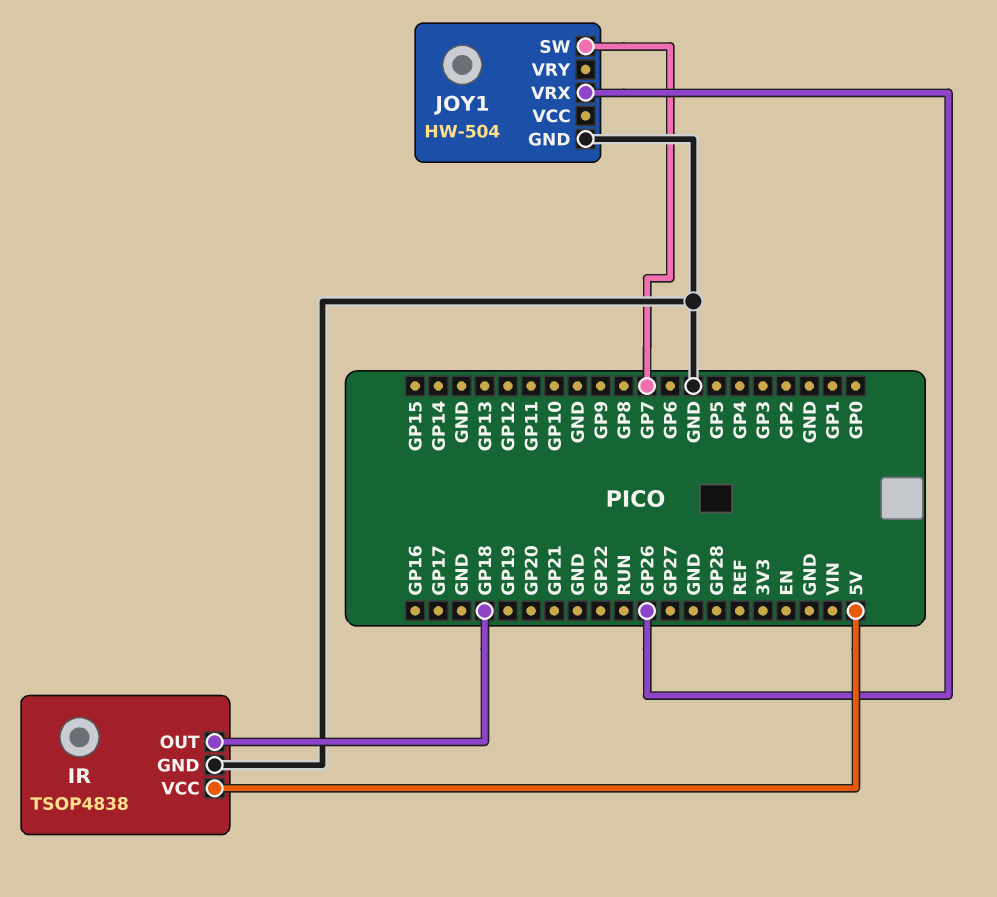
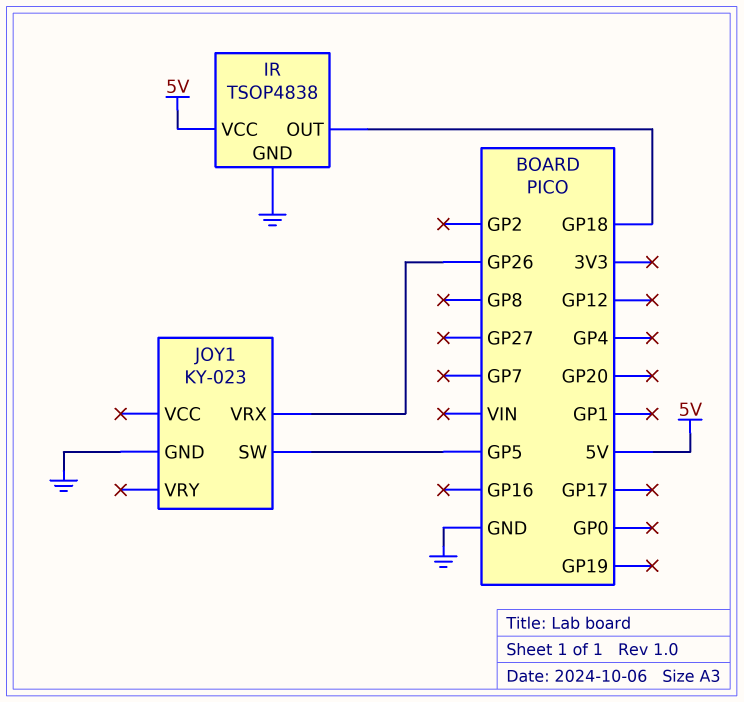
JOY1: HW-504 -> KY-023
JOY1 pin SW: GP7 -> GP5

